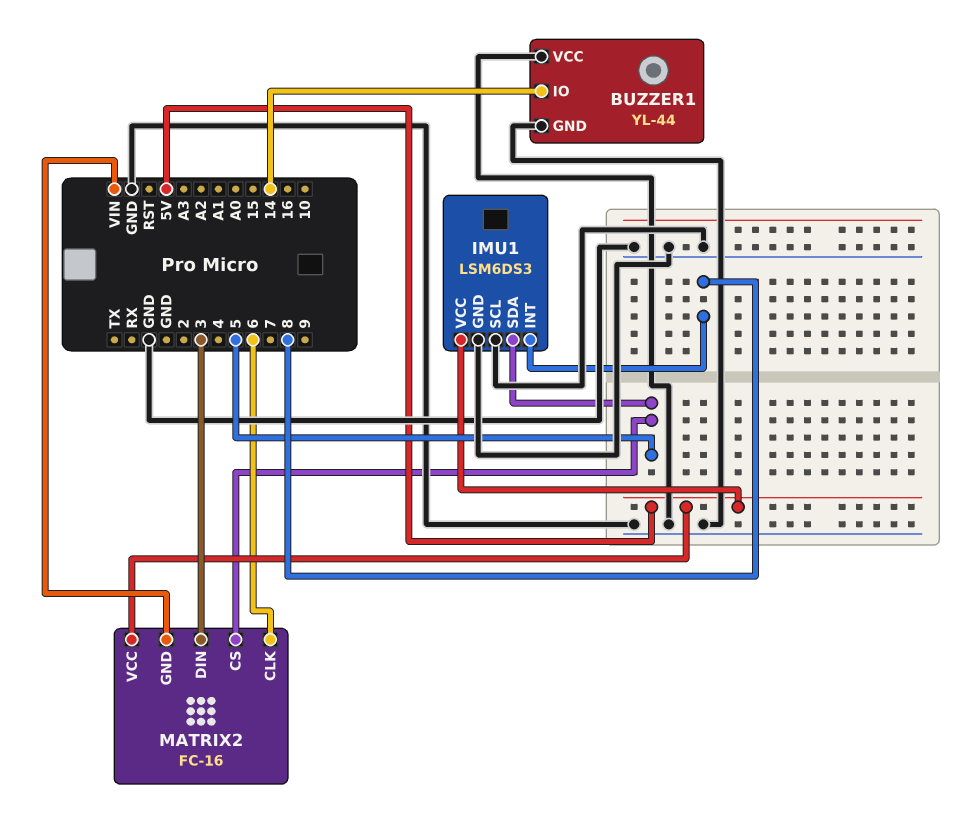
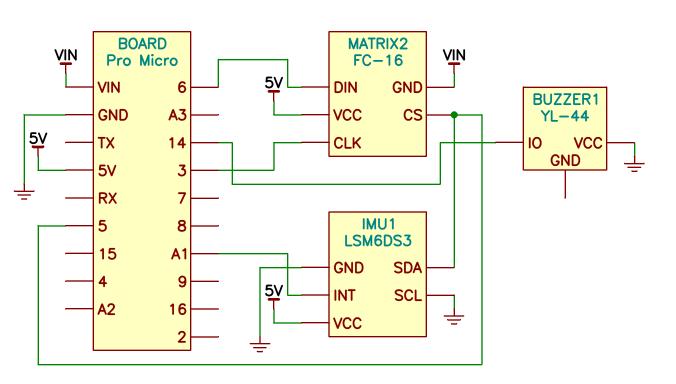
BUZZER1 pin GND: GND -> none
IMU1 pin INT: 8 -> A1
MATRIX2 pin CLK: 6 -> 3
MATRIX2 pin DIN: 3 -> 6

